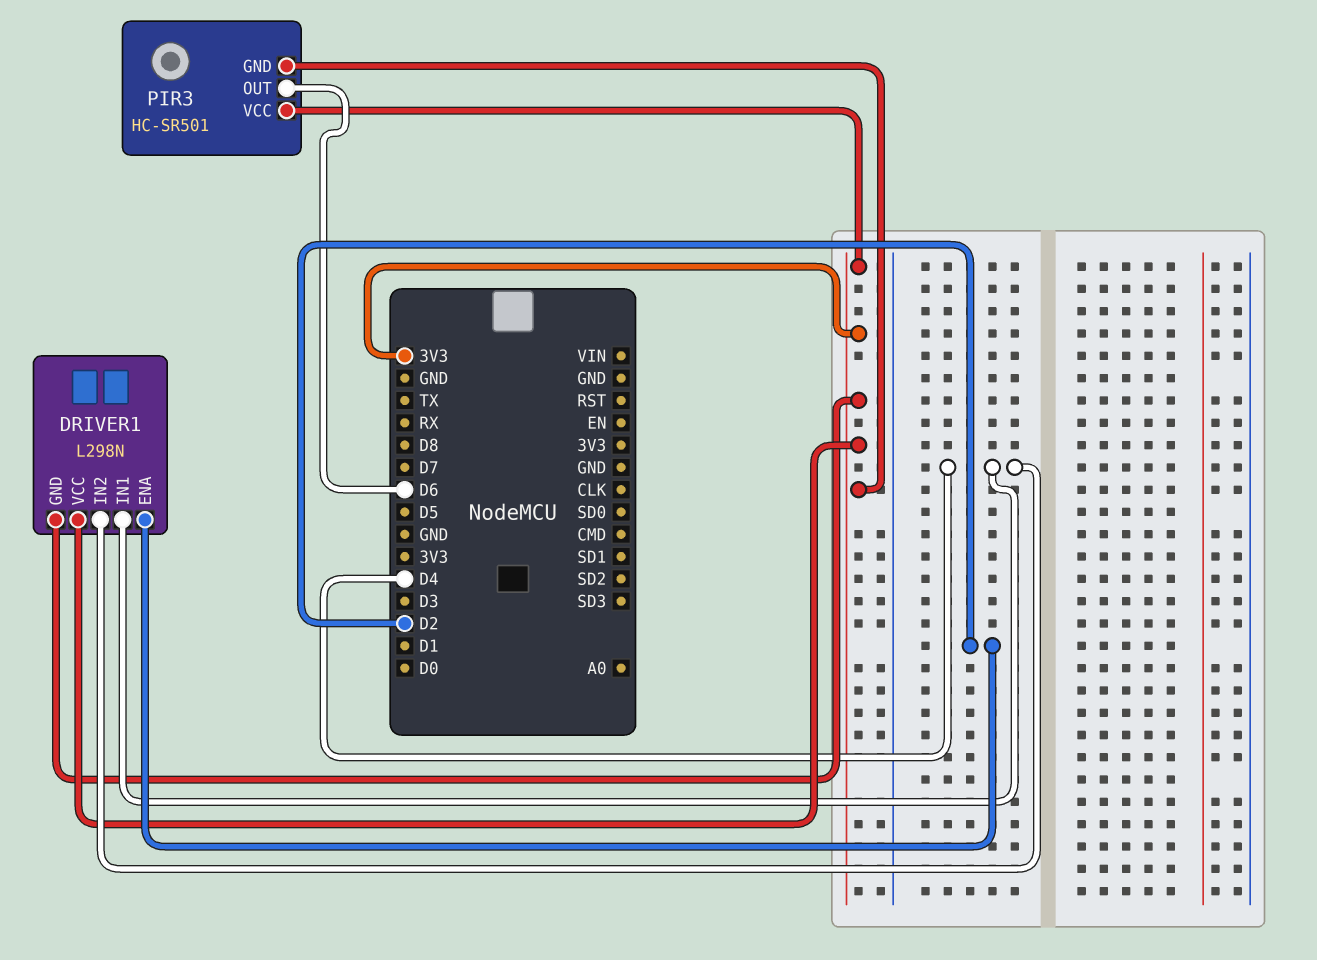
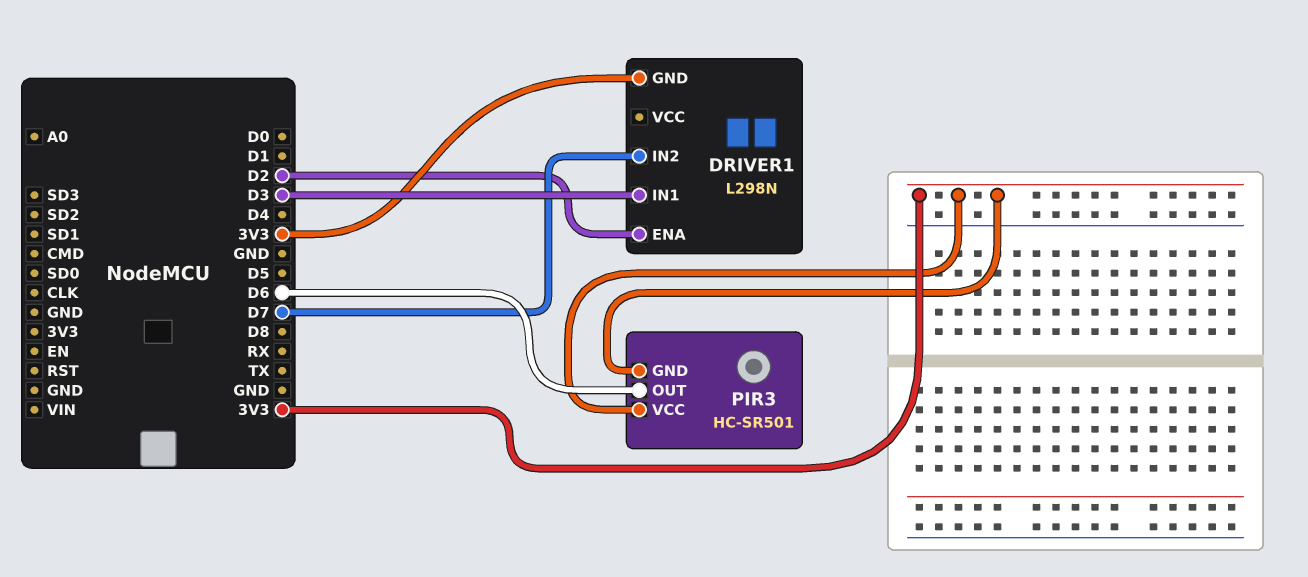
DRIVER1 pin IN1: D4 -> D3
DRIVER1 pin IN2: D4 -> D7
DRIVER1 pin VCC: 3V3 -> none

